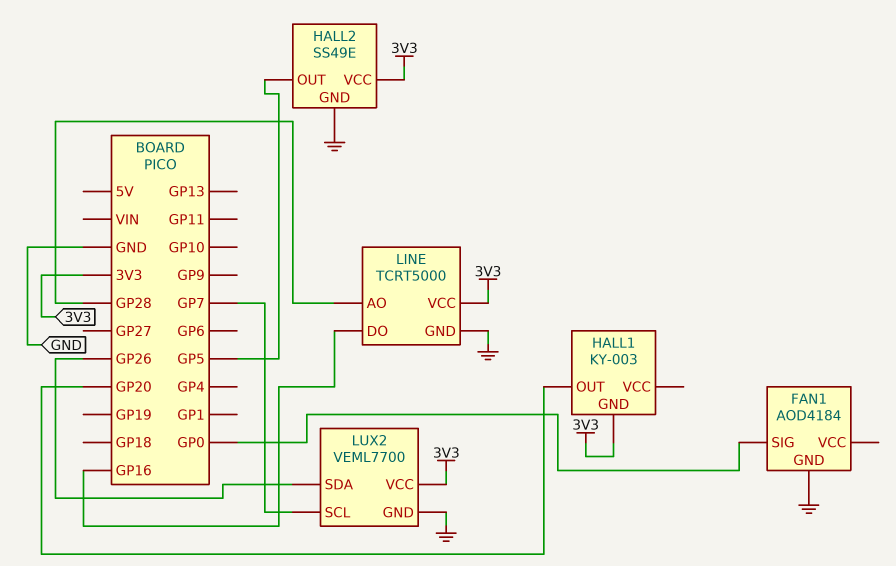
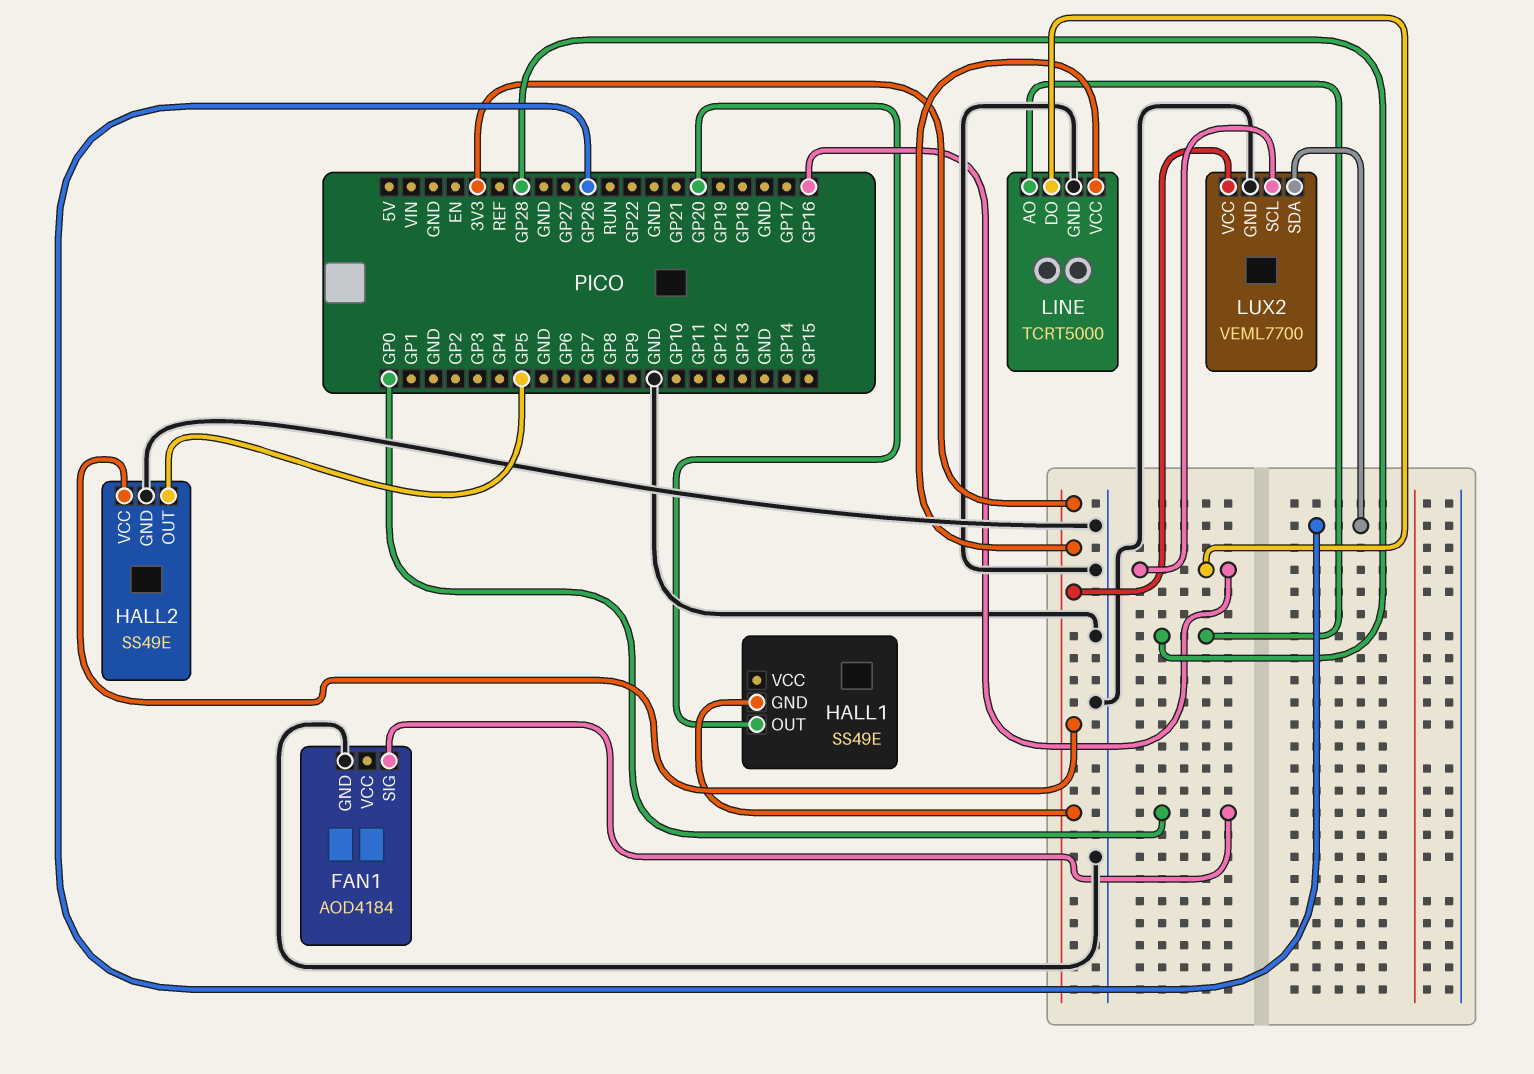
HALL1: KY-003 -> SS49E
LUX2 pin SCL: GP7 -> GP16

